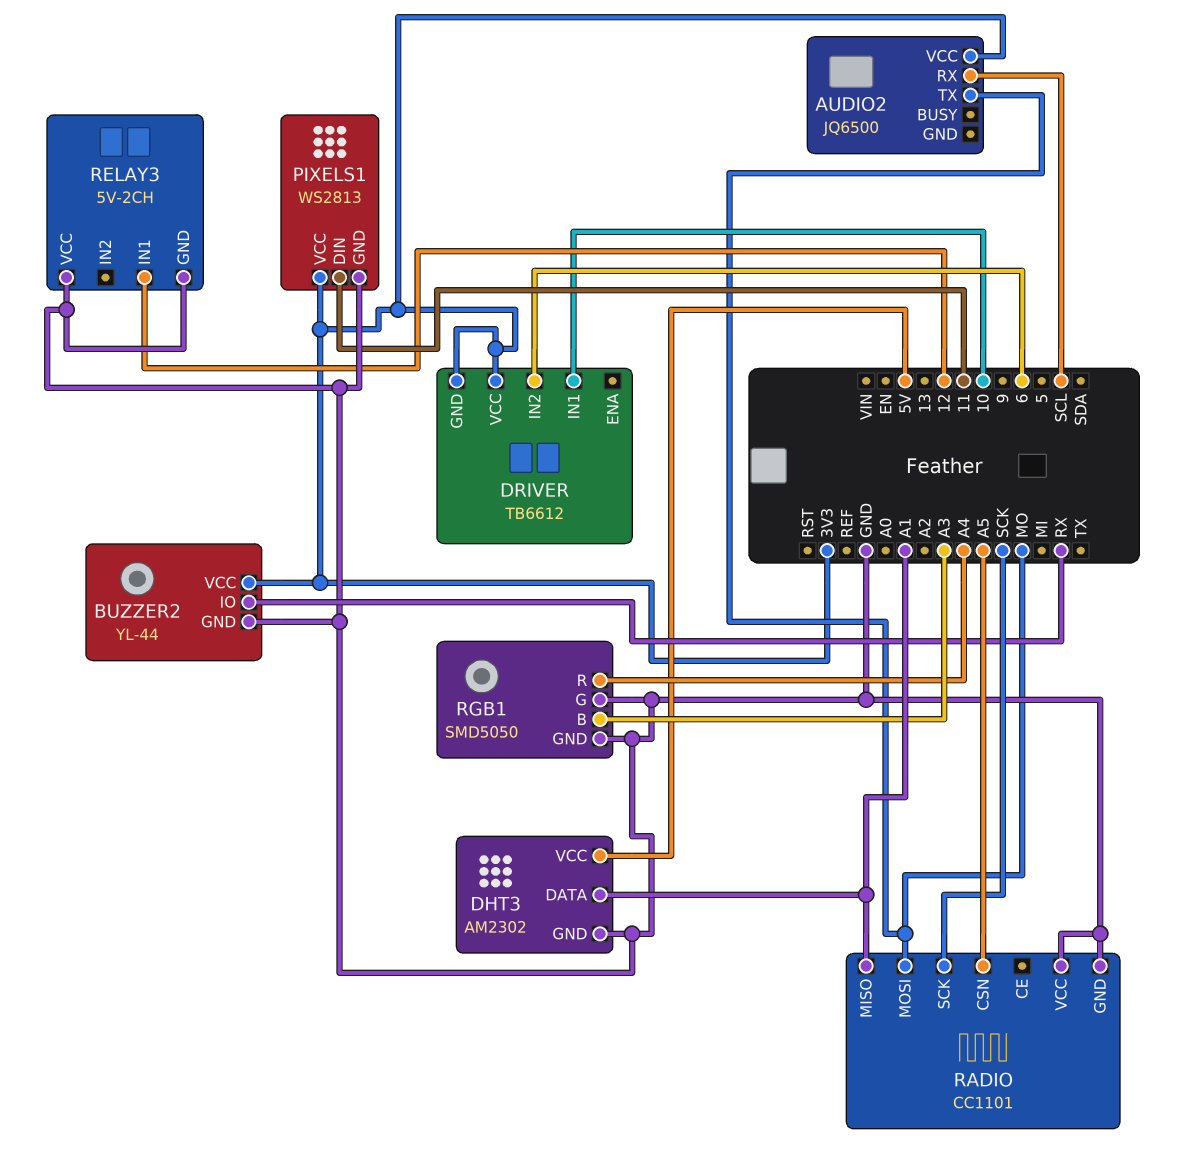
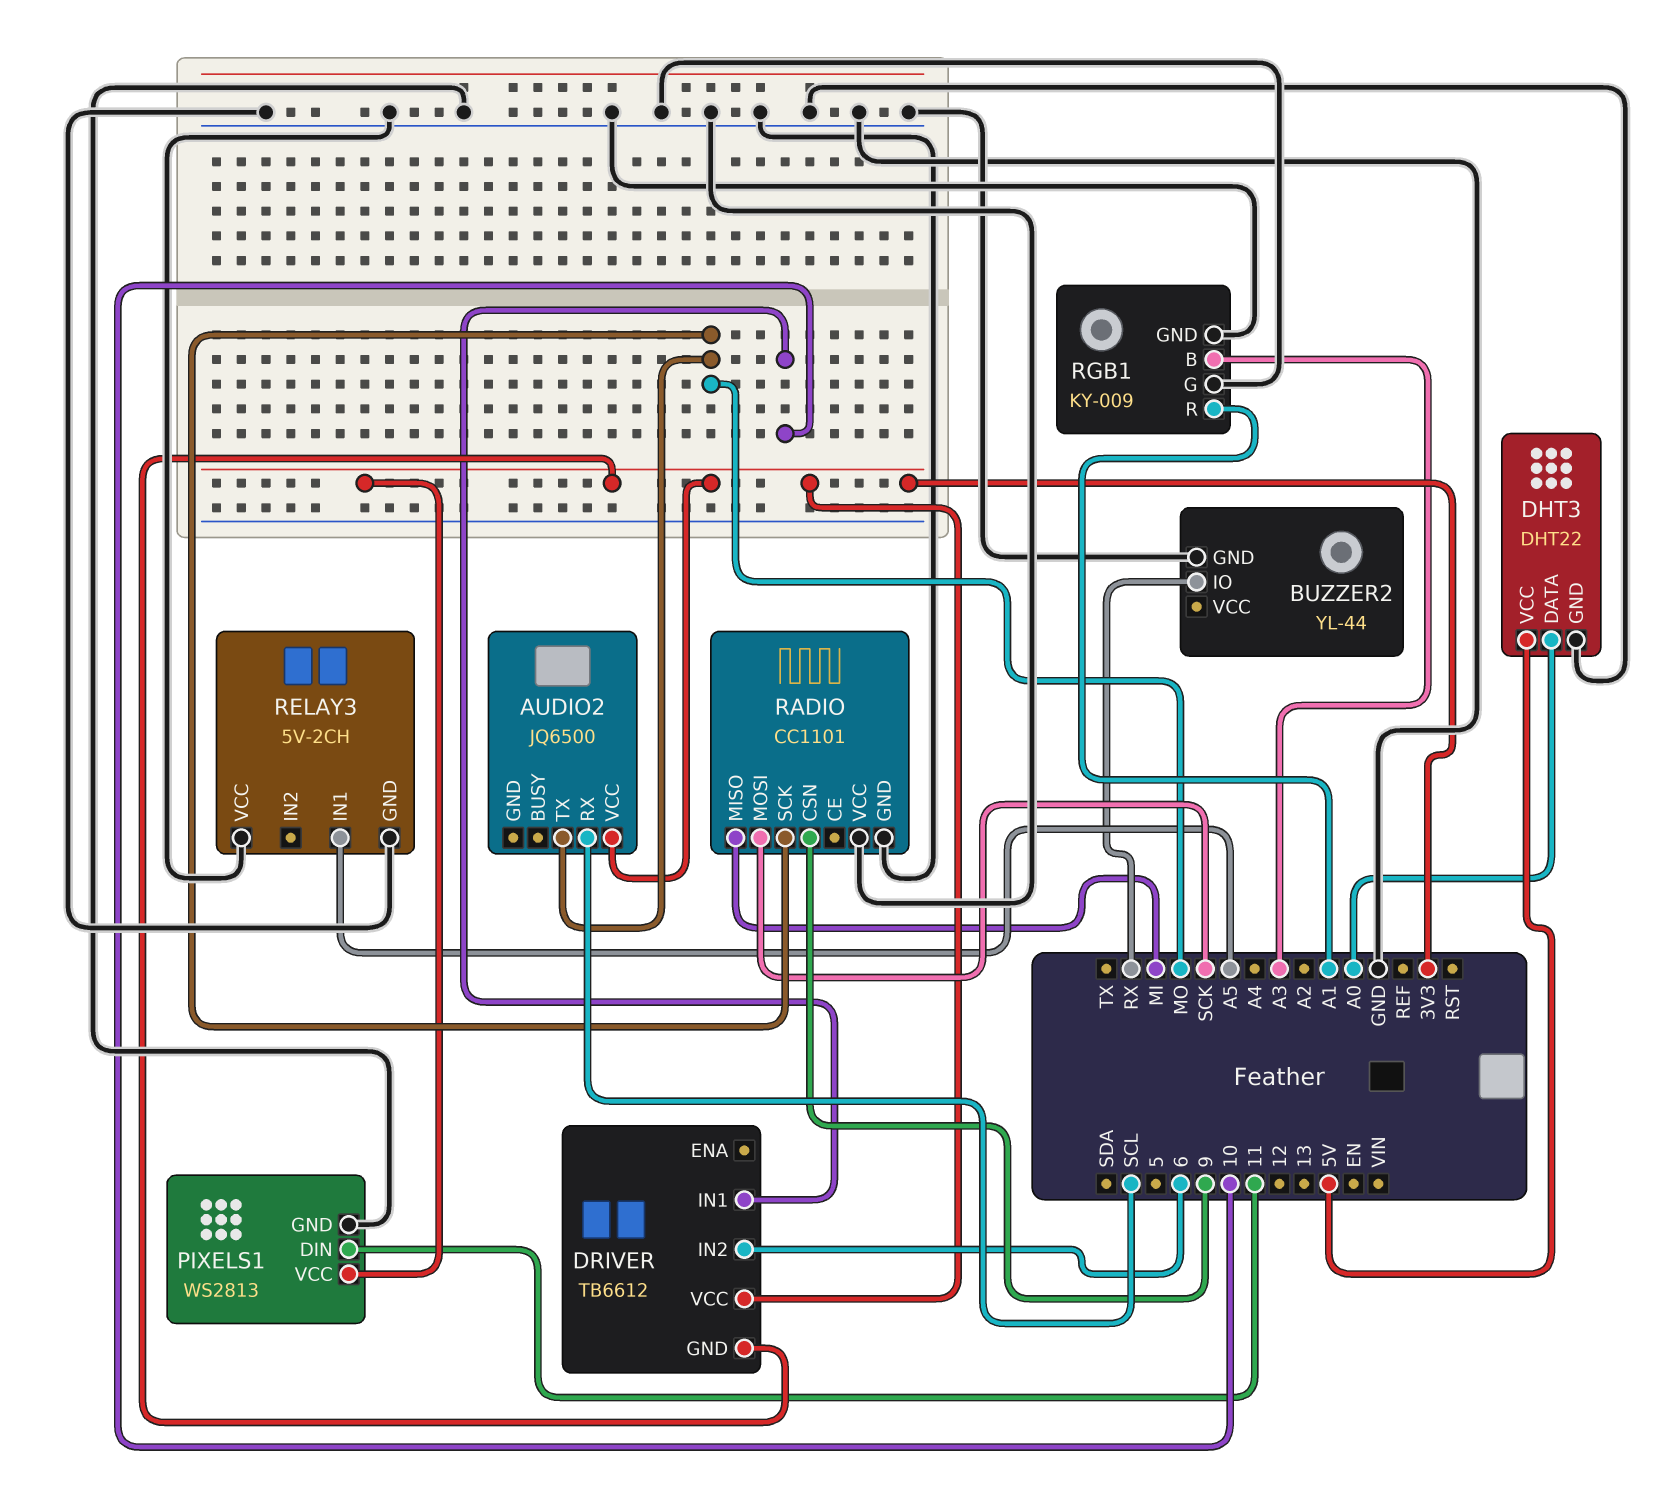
BUZZER2 pin VCC: 3V3 -> none
DHT3: AM2302 -> DHT22
DHT3 pin DATA: A1 -> A0
RADIO pin CSN: A5 -> 9
RADIO pin MISO: A1 -> MI
RADIO pin MOSI: MO -> SCK
RADIO pin SCK: SCK -> MO
RELAY3 pin IN1: 12 -> A5
RGB1: SMD5050 -> KY-009
RGB1 pin R: A4 -> A1

